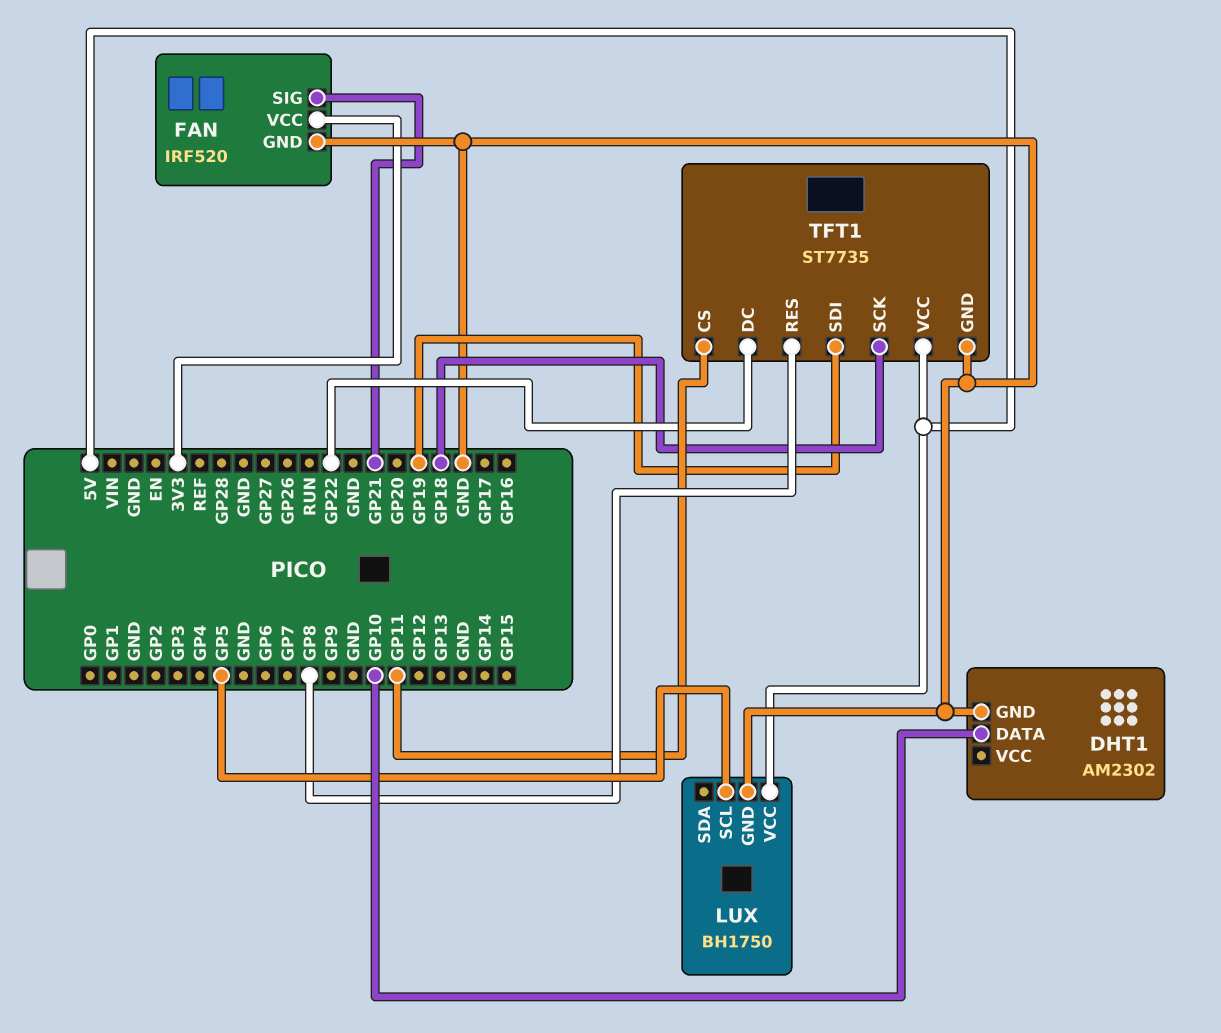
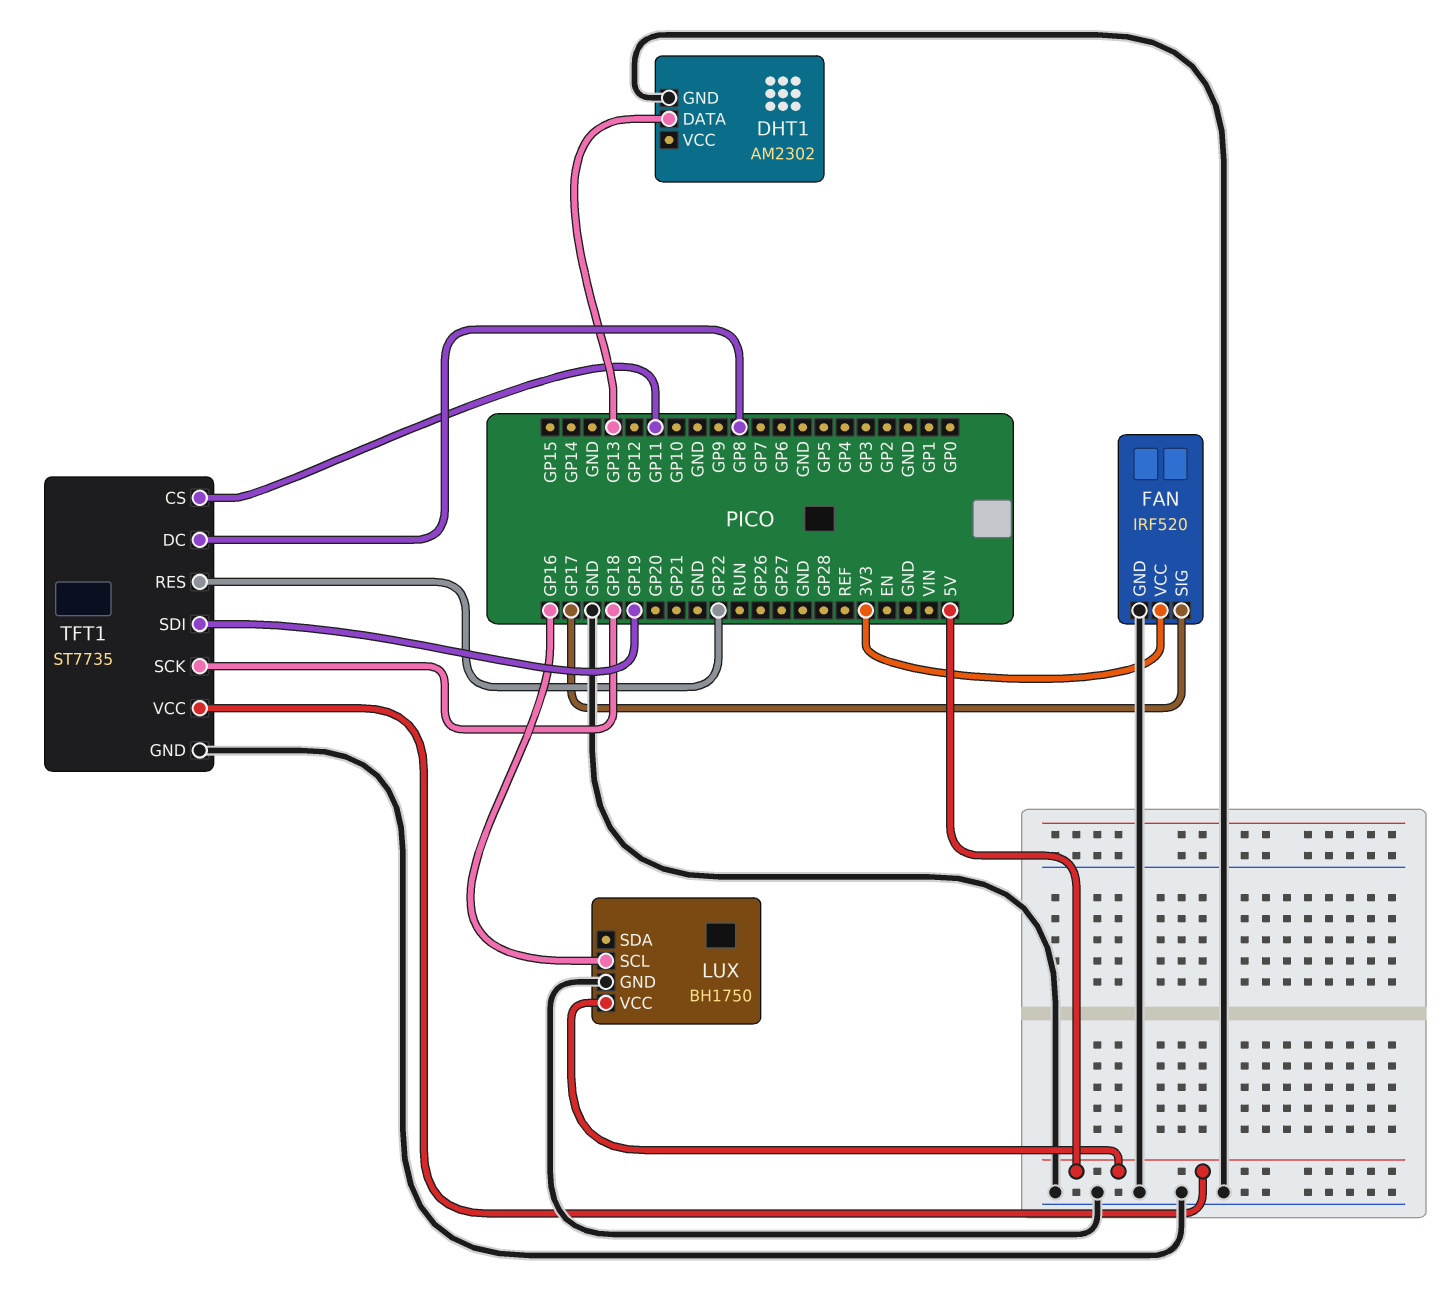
DHT1 pin DATA: GP10 -> GP13
FAN pin SIG: GP21 -> GP17
LUX pin SCL: GP5 -> GP16
TFT1 pin DC: GP22 -> GP8
TFT1 pin RES: GP8 -> GP22

